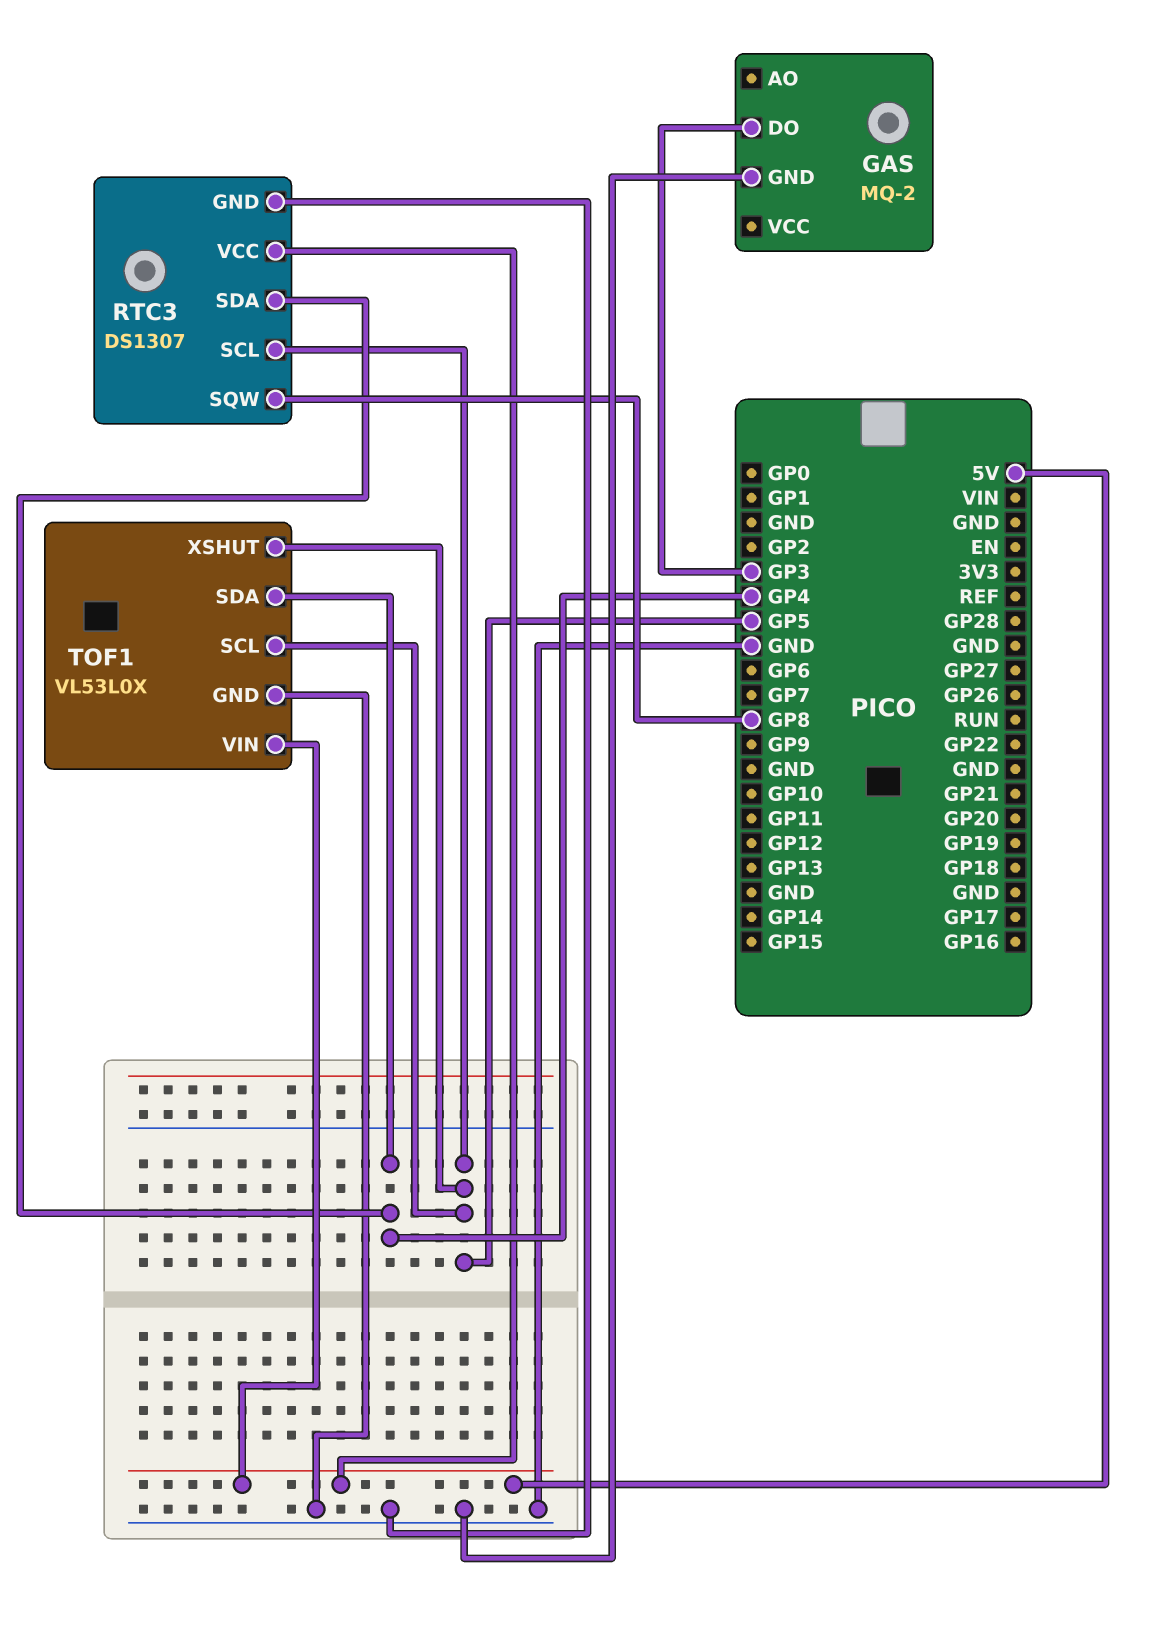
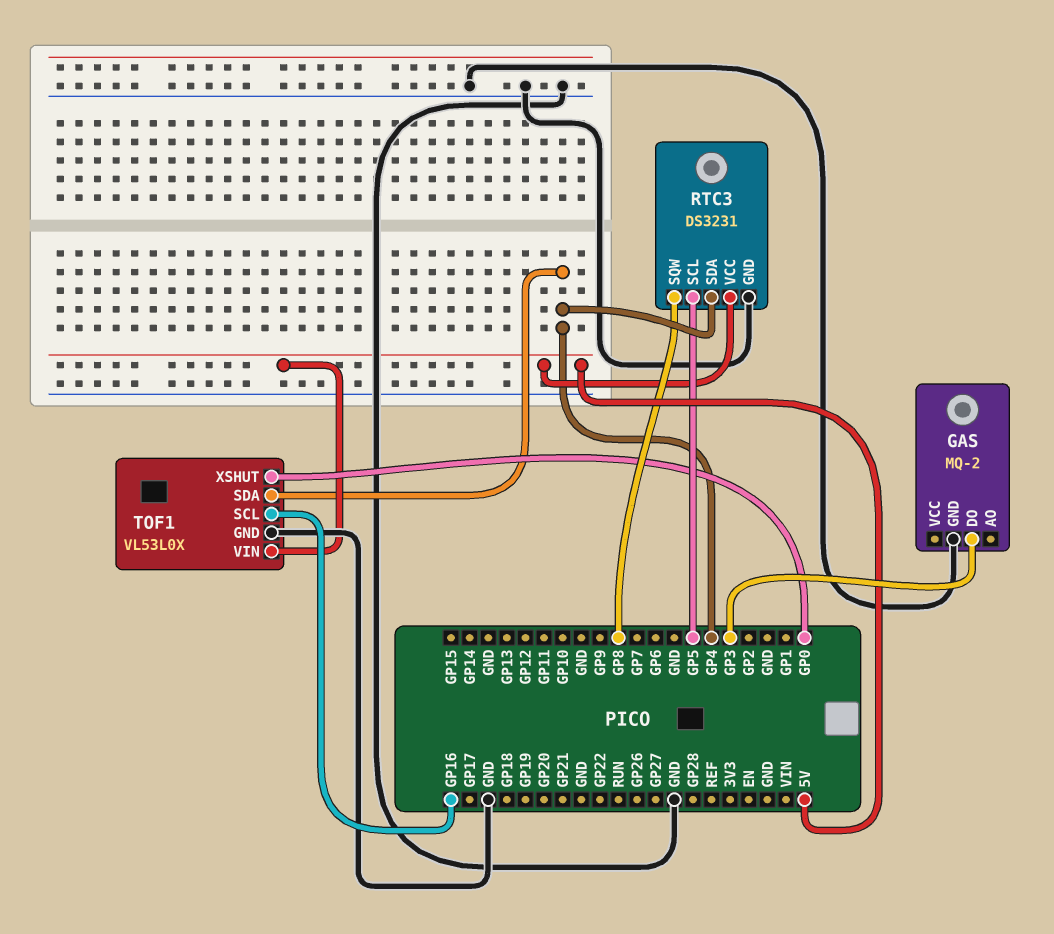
RTC3: DS1307 -> DS3231
TOF1 pin SCL: GP5 -> GP16
TOF1 pin XSHUT: GP5 -> GP0

